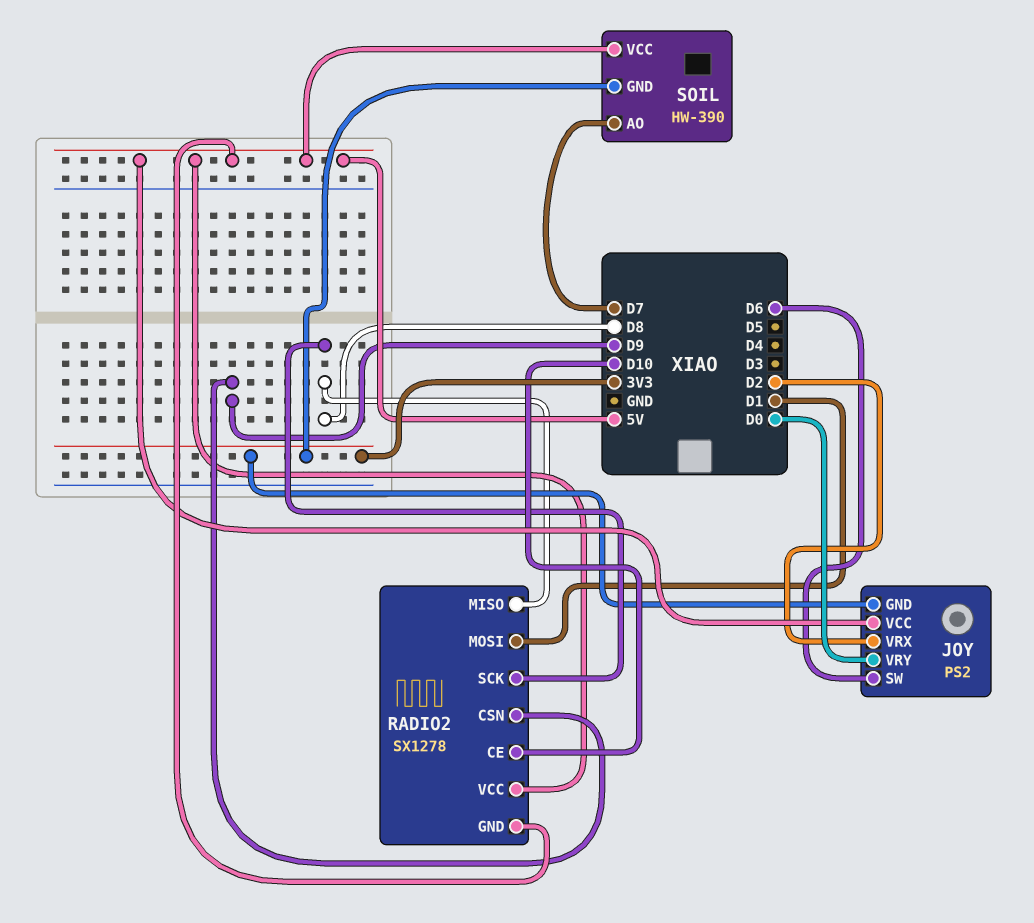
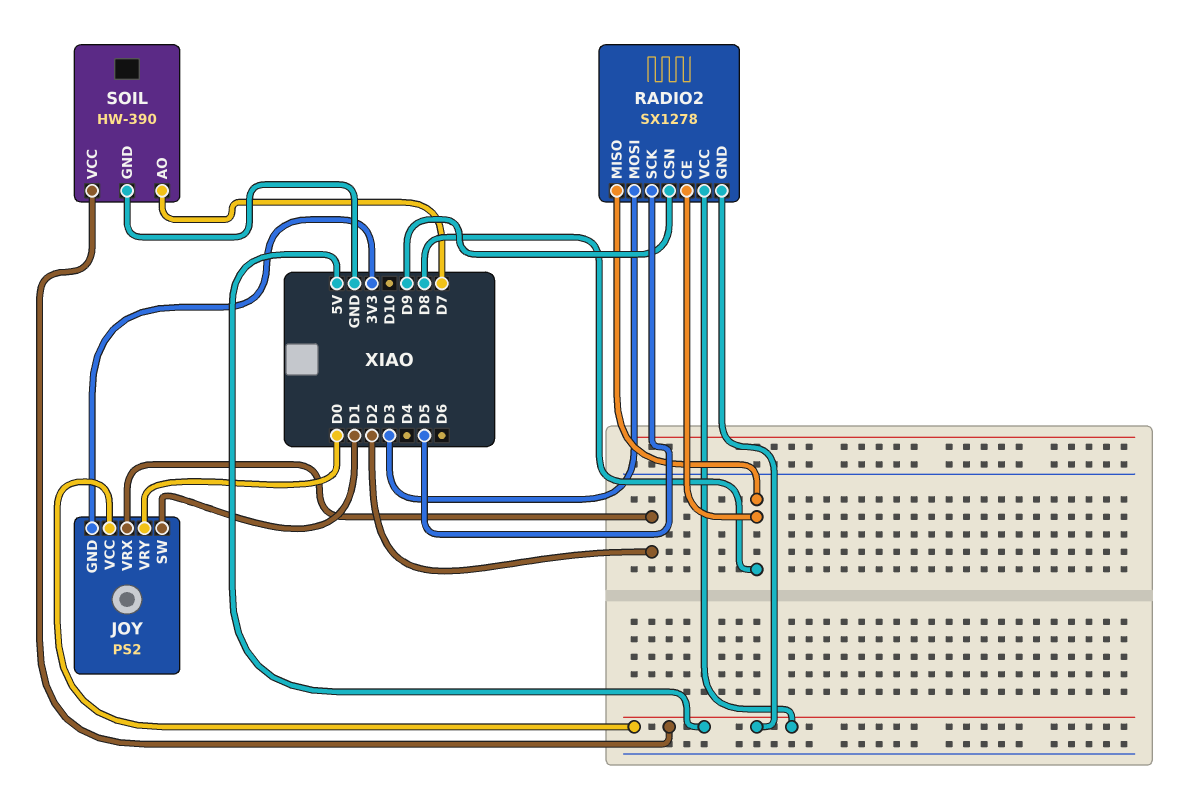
JOY pin SW: D6 -> D1
RADIO2 pin CE: D10 -> D8
RADIO2 pin MOSI: D1 -> D3
RADIO2 pin SCK: D8 -> D5
SOIL pin GND: 3V3 -> GND

